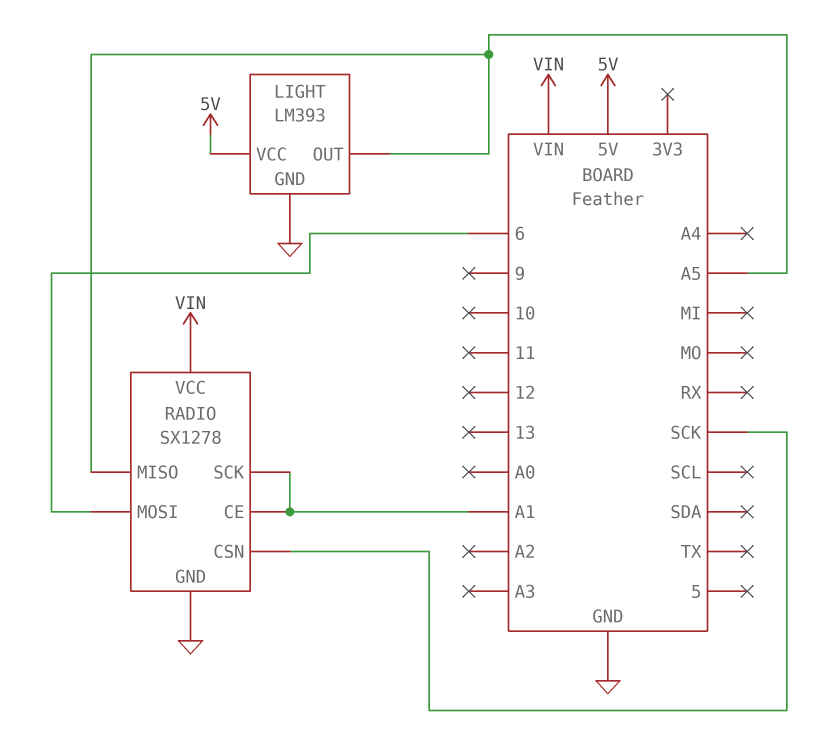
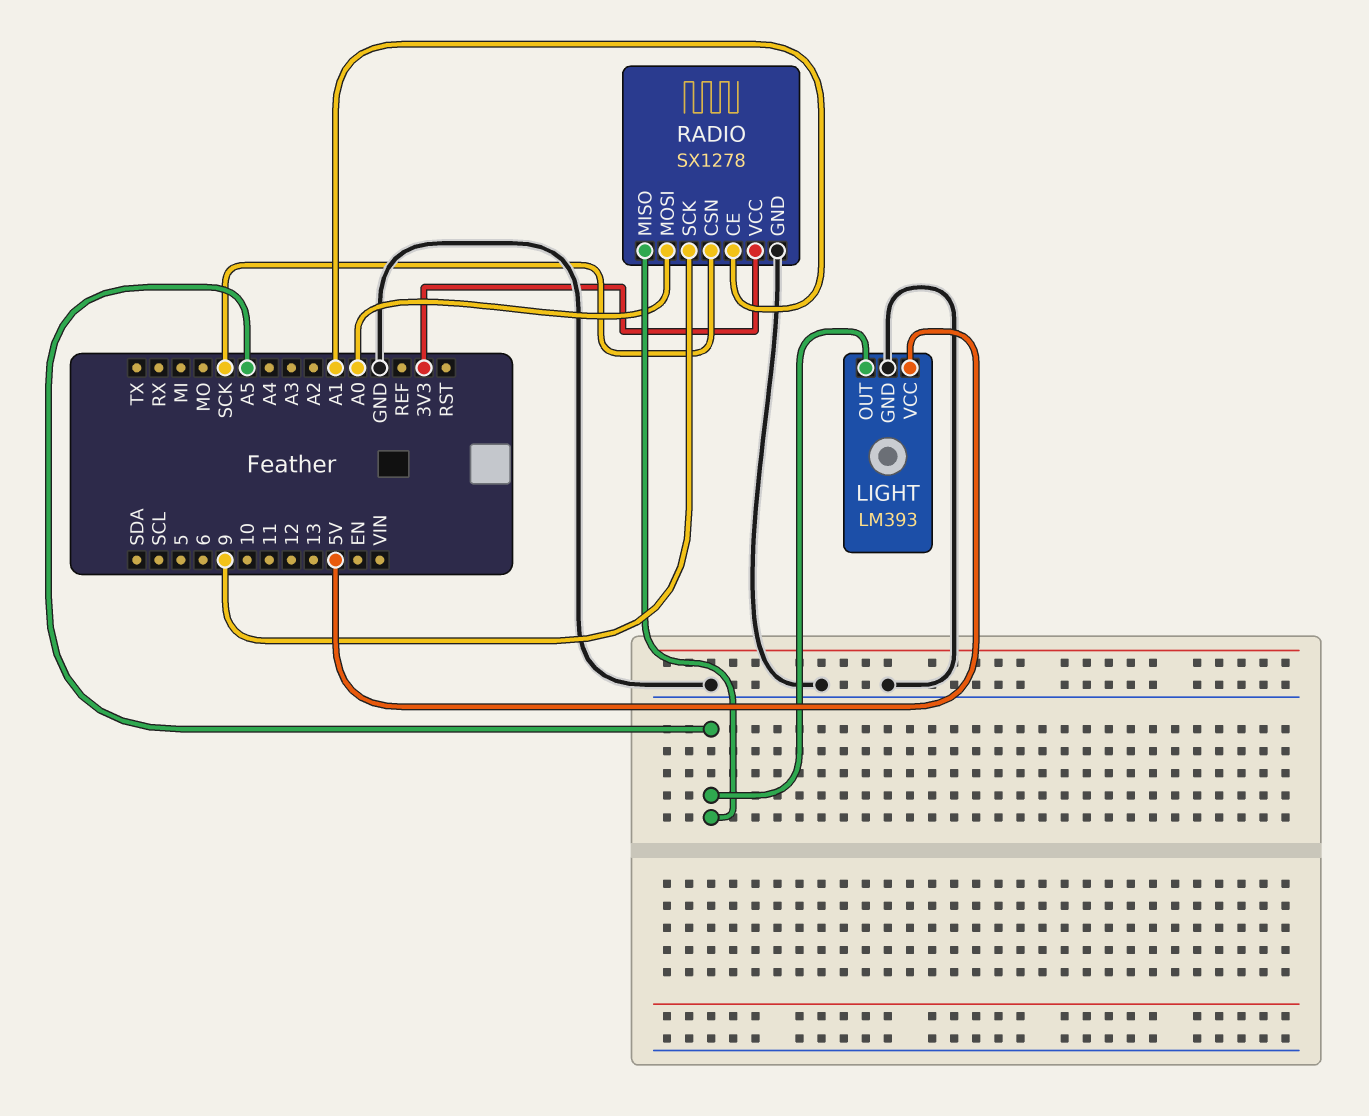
RADIO pin MOSI: 6 -> A0
RADIO pin SCK: A1 -> 9
RADIO pin VCC: VIN -> 3V3

